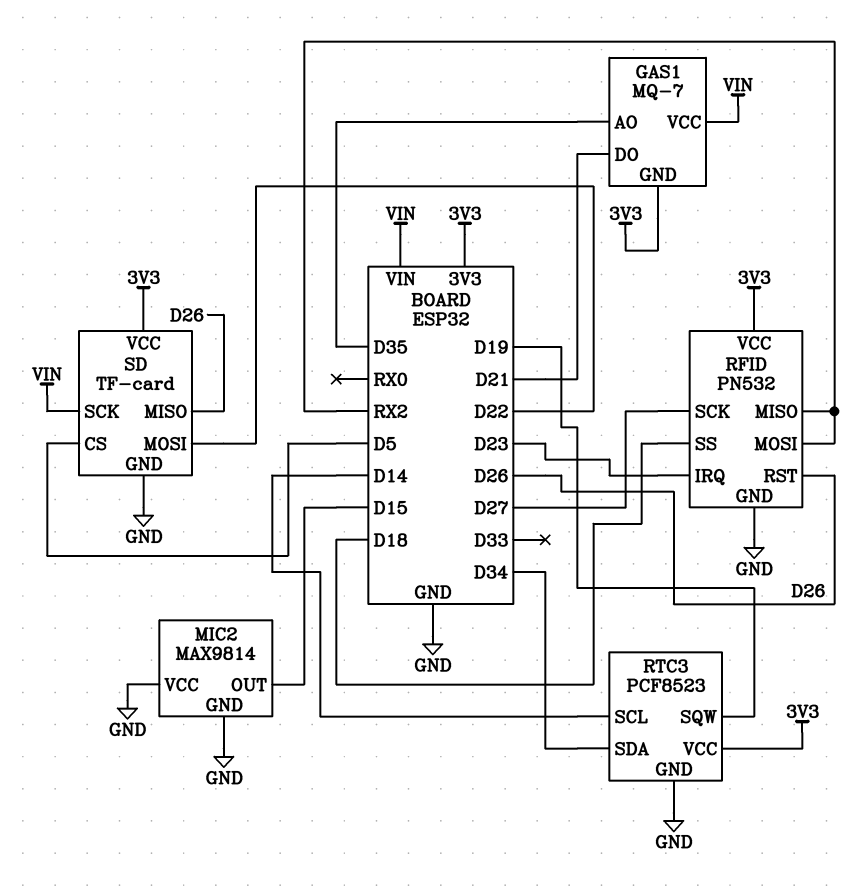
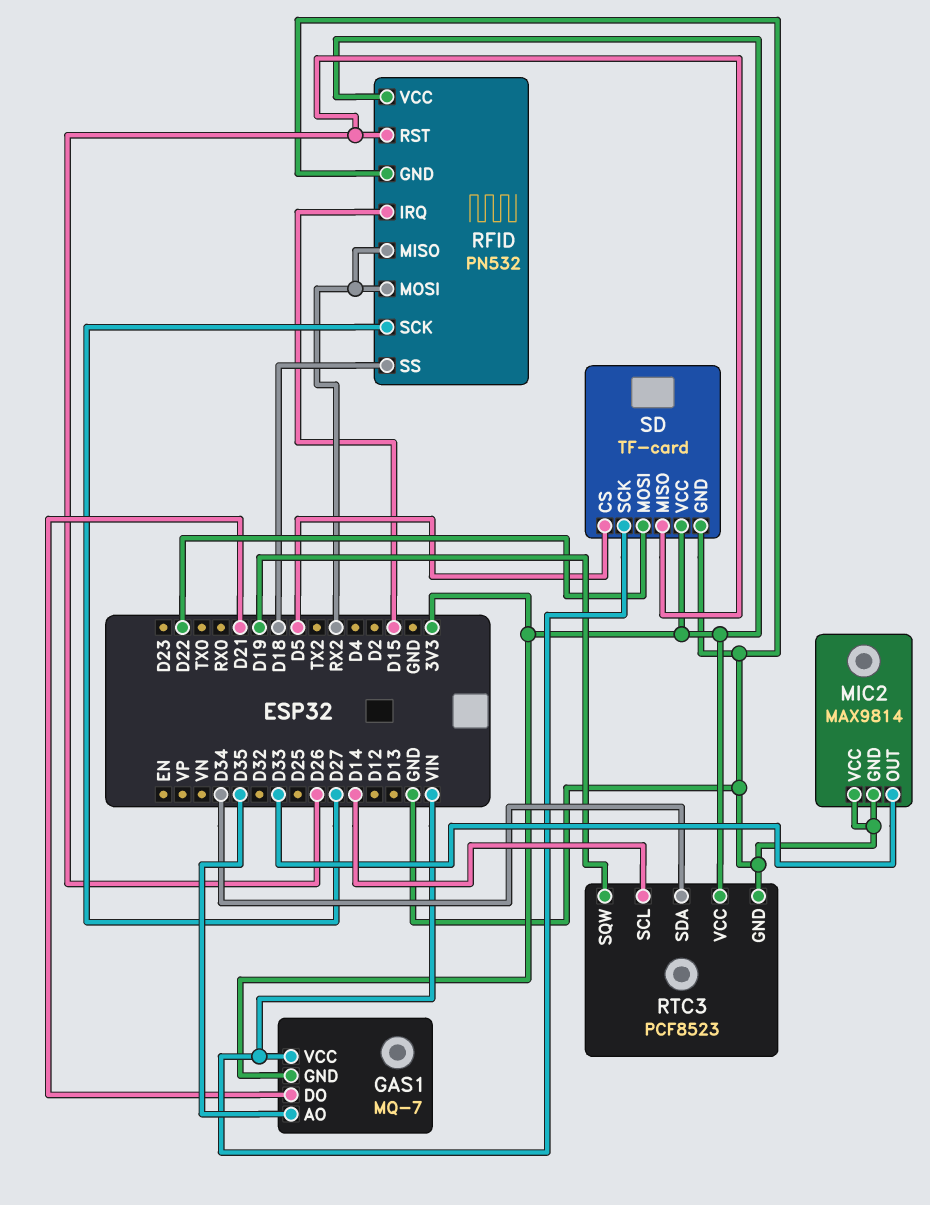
MIC2 pin OUT: D15 -> D33
RFID pin IRQ: D23 -> D15

